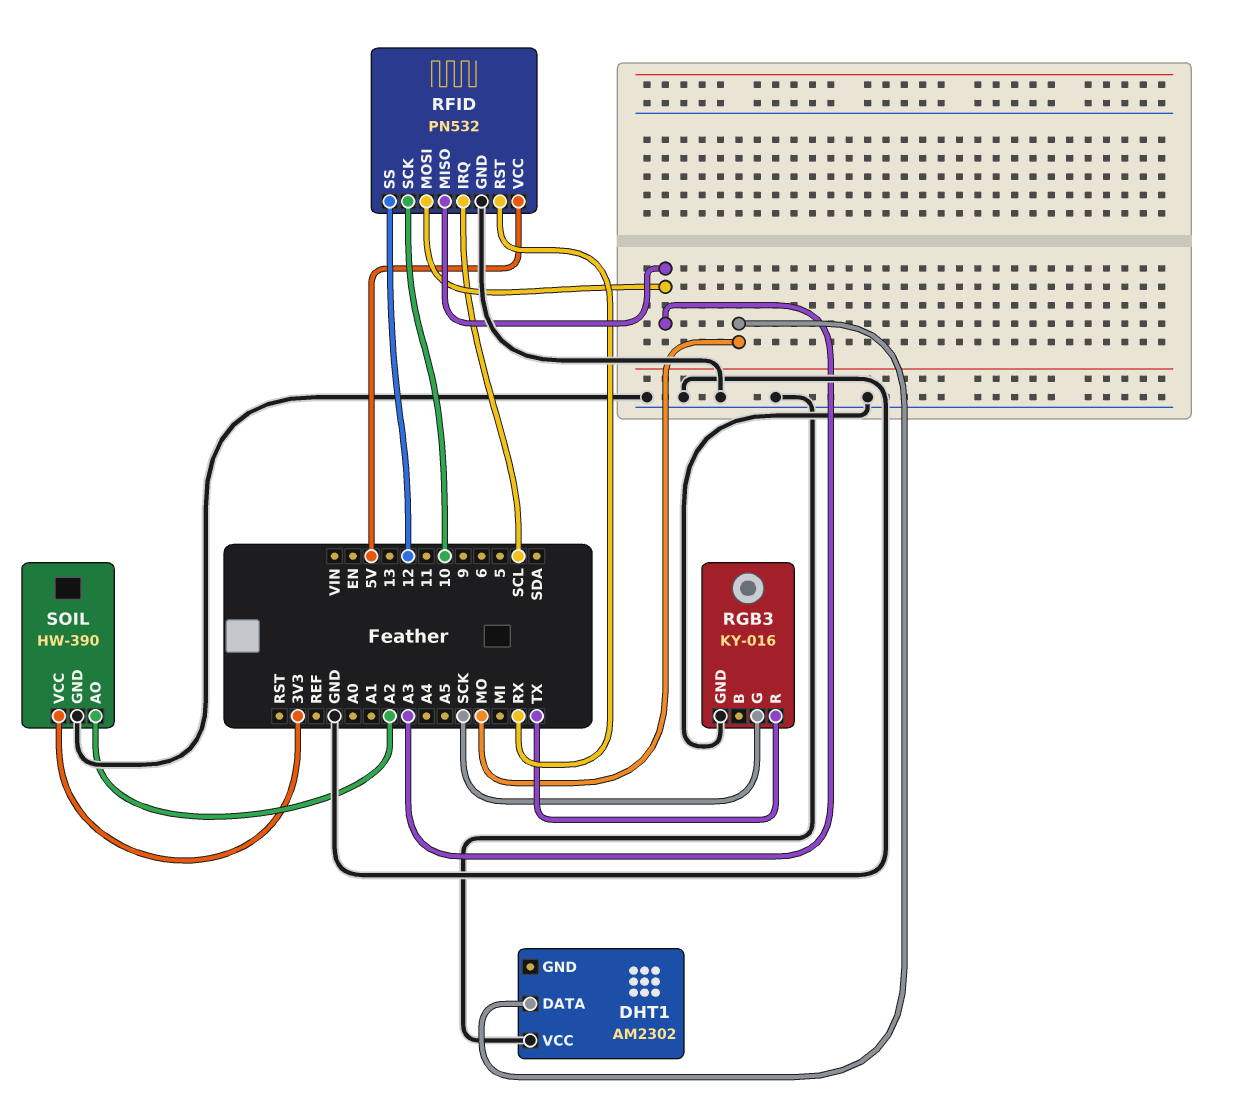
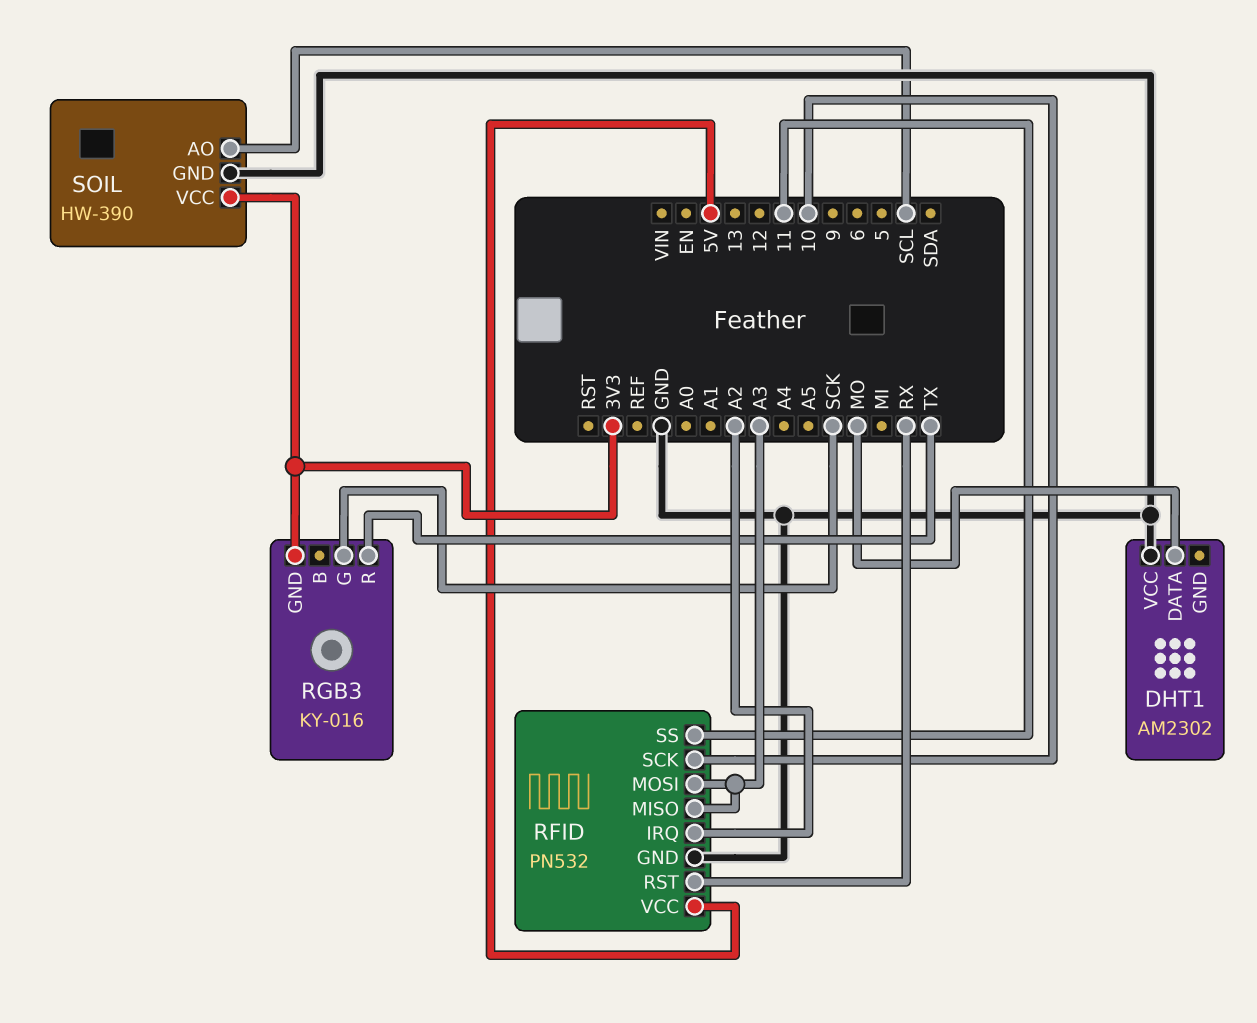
RFID pin IRQ: SCL -> A2
RFID pin SS: 12 -> 11
RGB3 pin GND: GND -> 3V3
SOIL pin AO: A2 -> SCL

